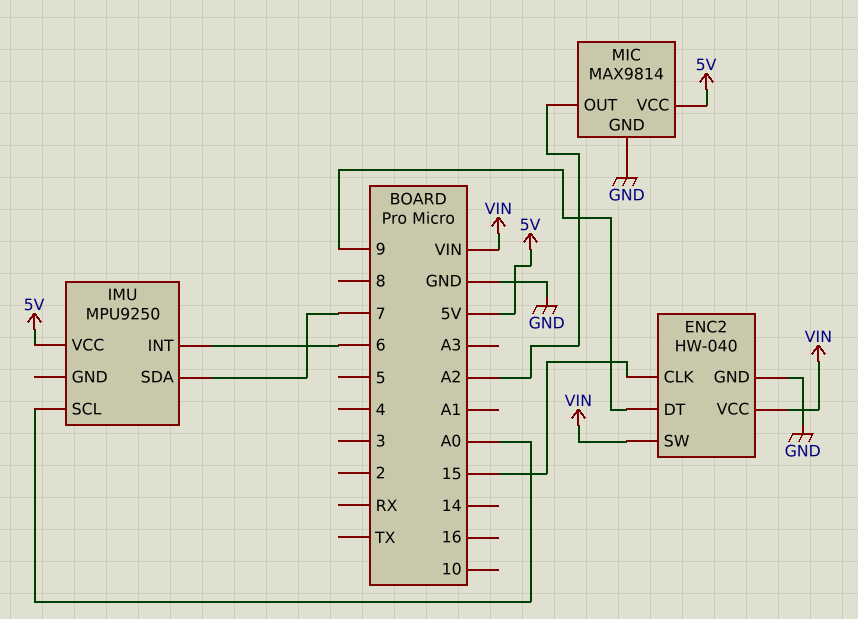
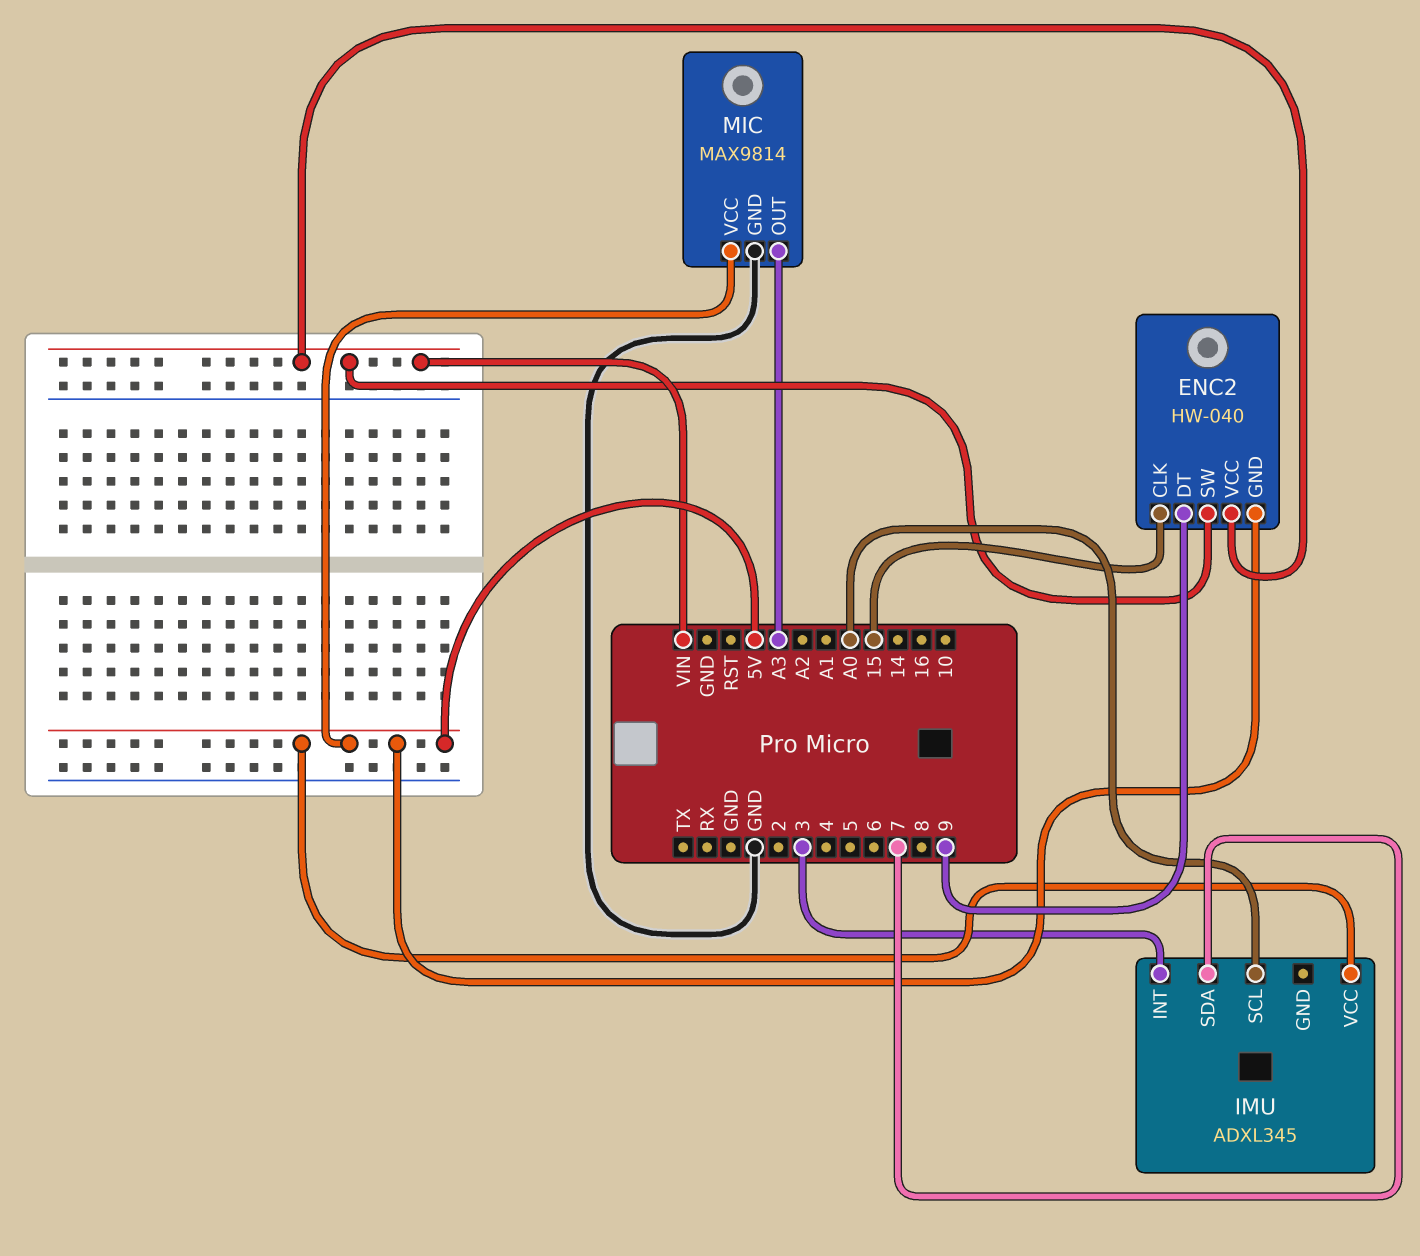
ENC2 pin GND: GND -> 5V
IMU: MPU9250 -> ADXL345
IMU pin INT: 6 -> 3
MIC pin OUT: A2 -> A3

